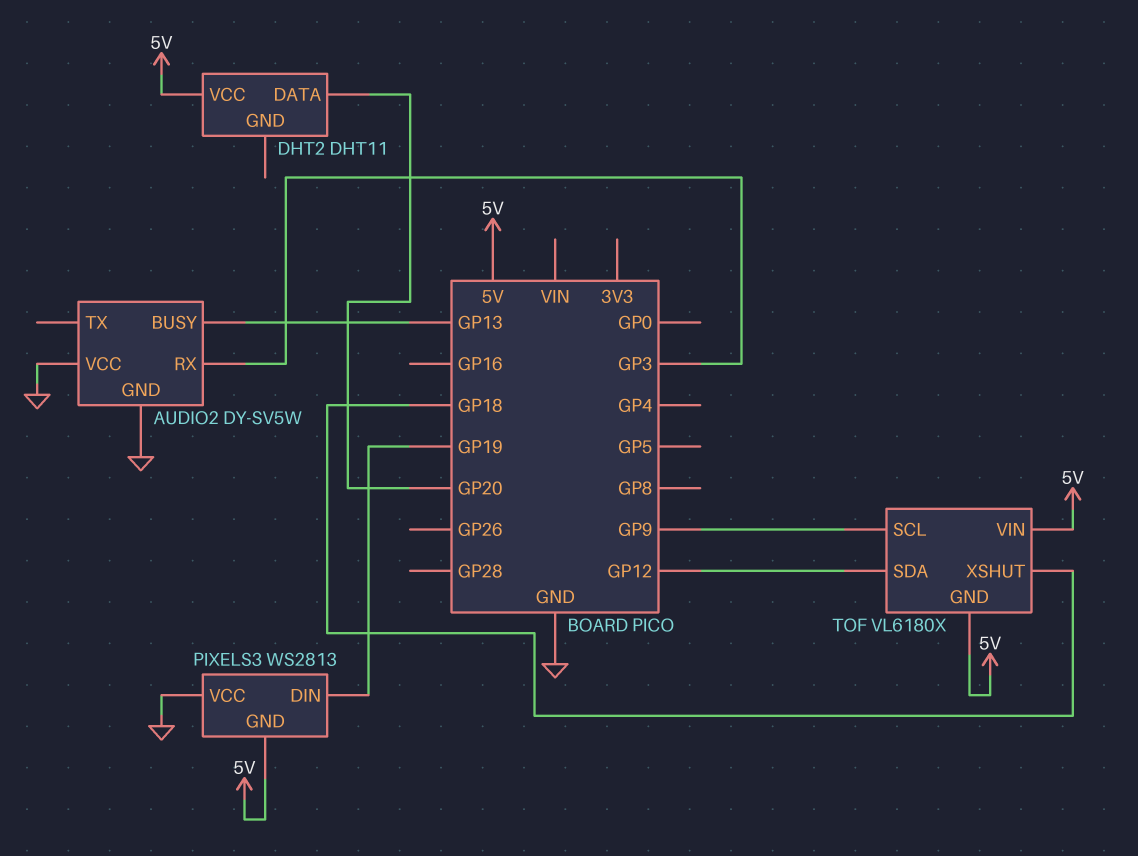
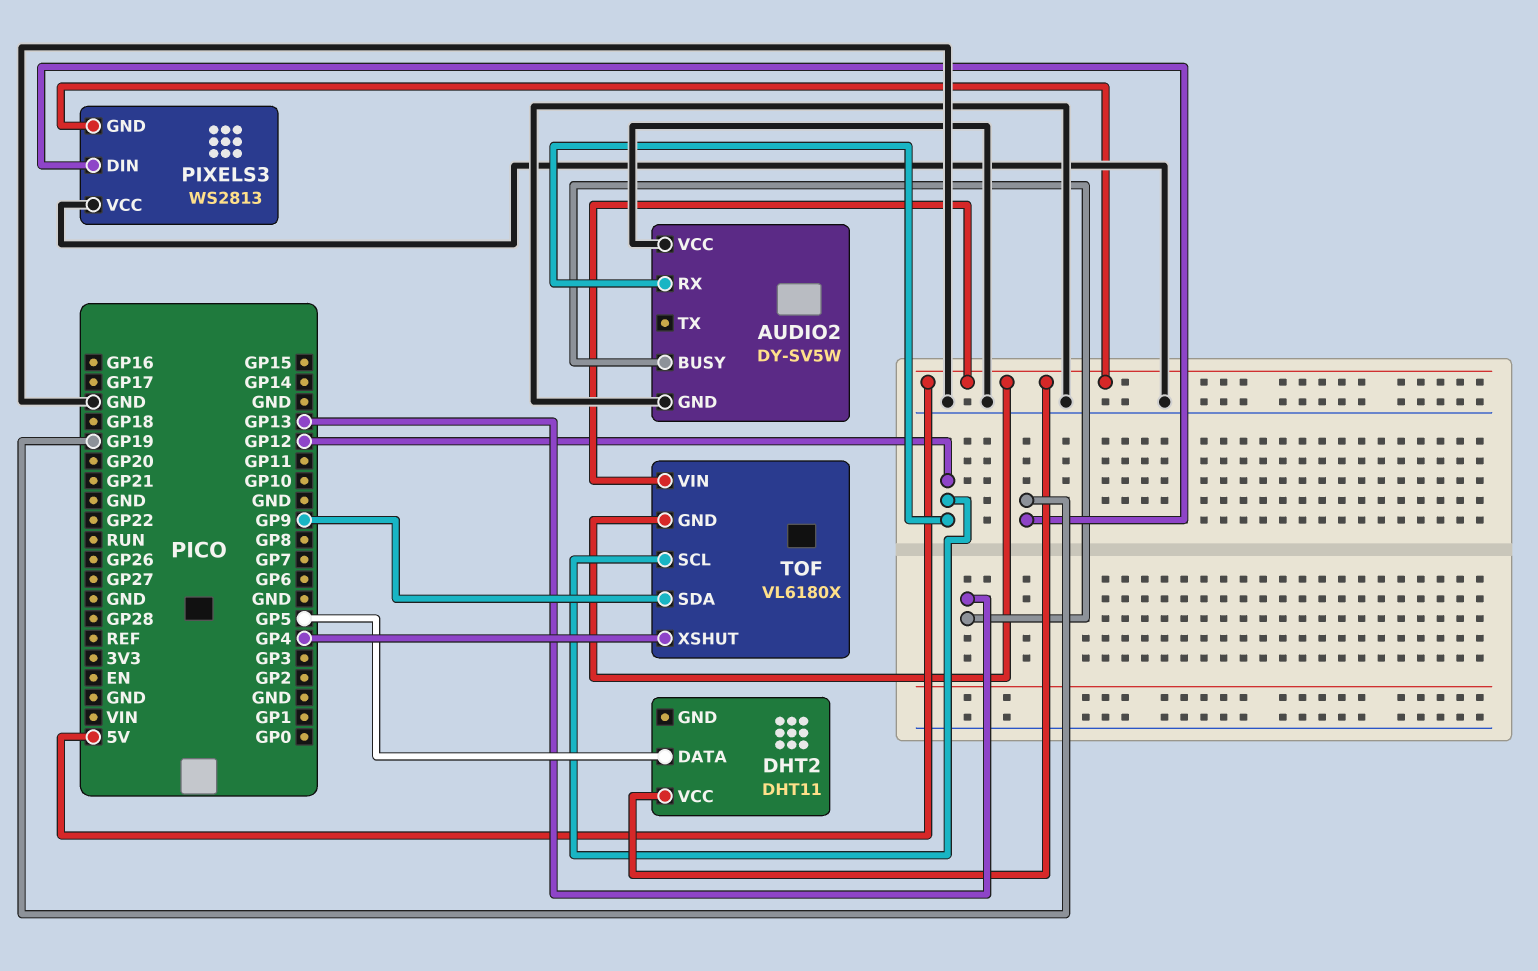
AUDIO2 pin RX: GP3 -> GP12
DHT2 pin DATA: GP20 -> GP5
TOF pin SCL: GP9 -> GP12
TOF pin SDA: GP12 -> GP9
TOF pin XSHUT: GP18 -> GP4

